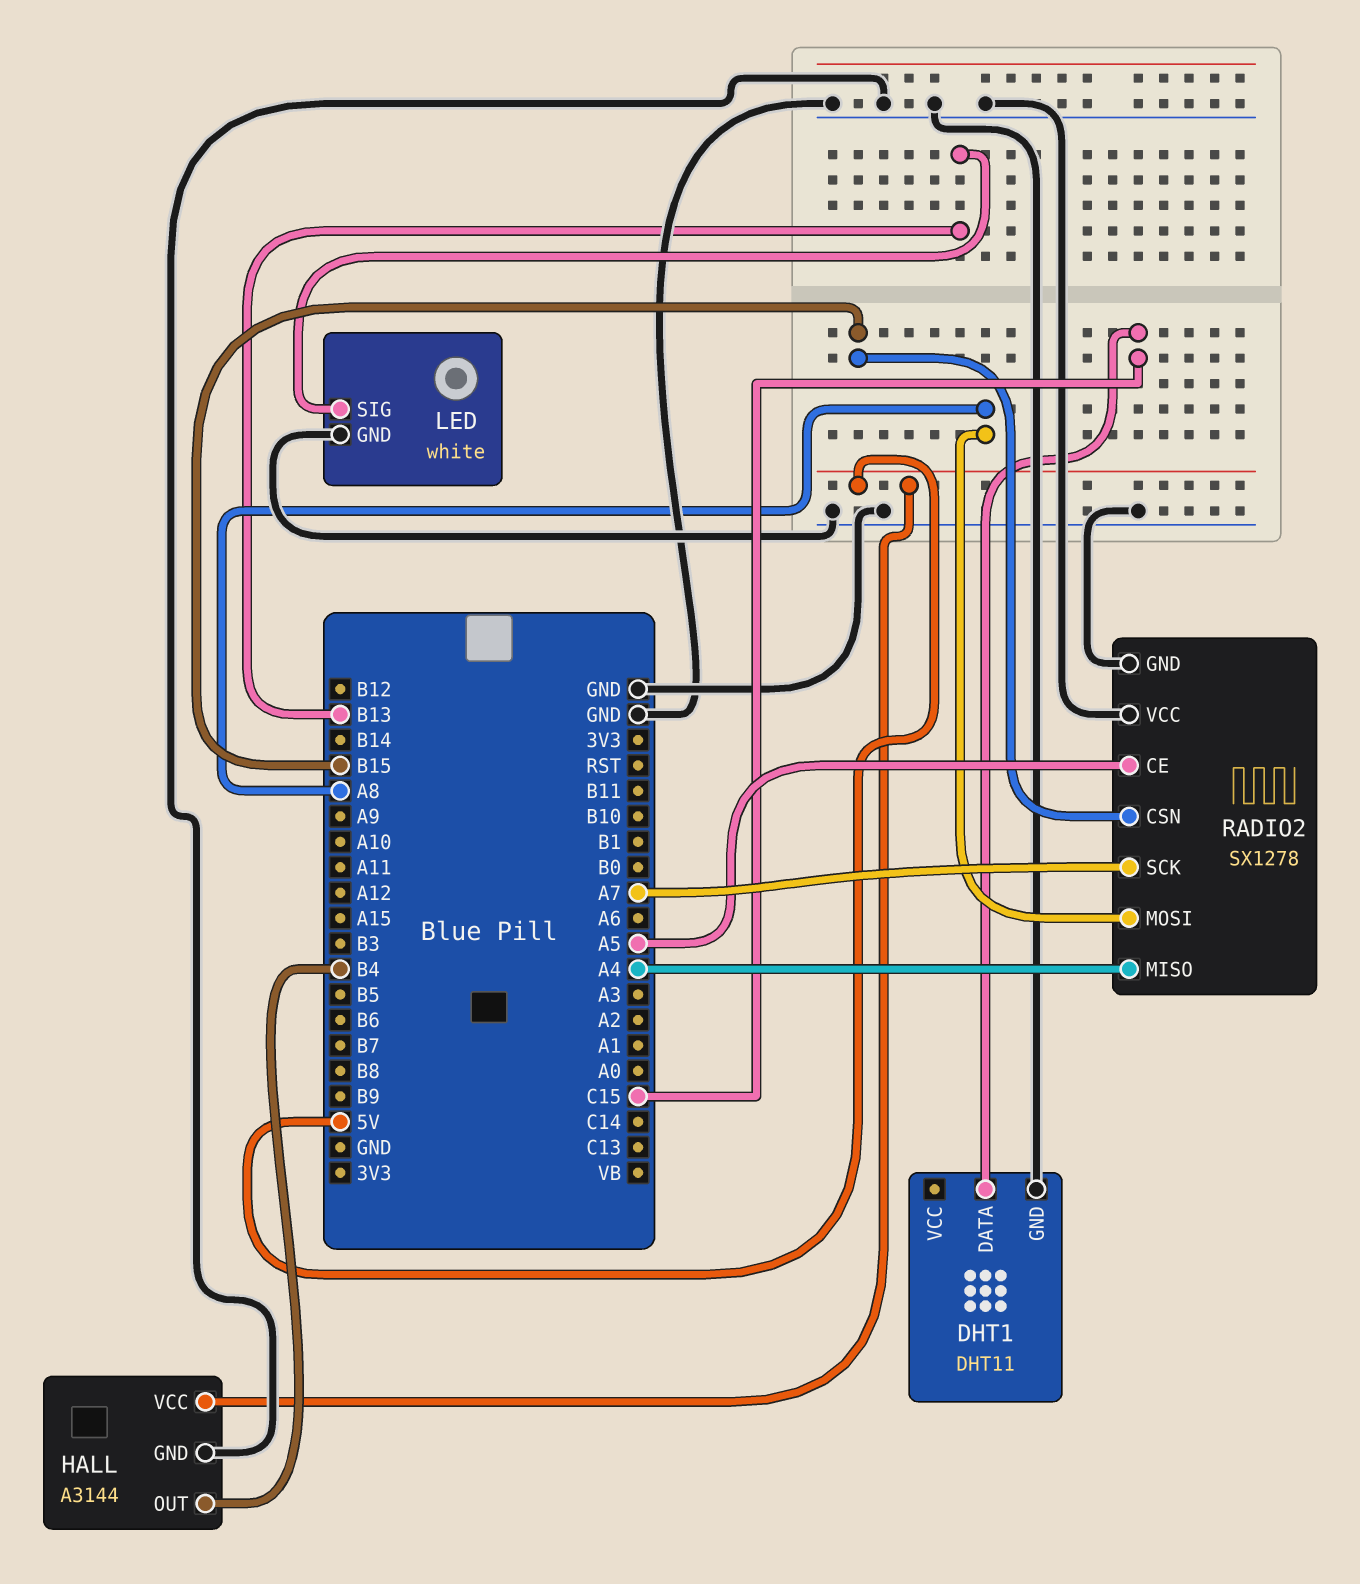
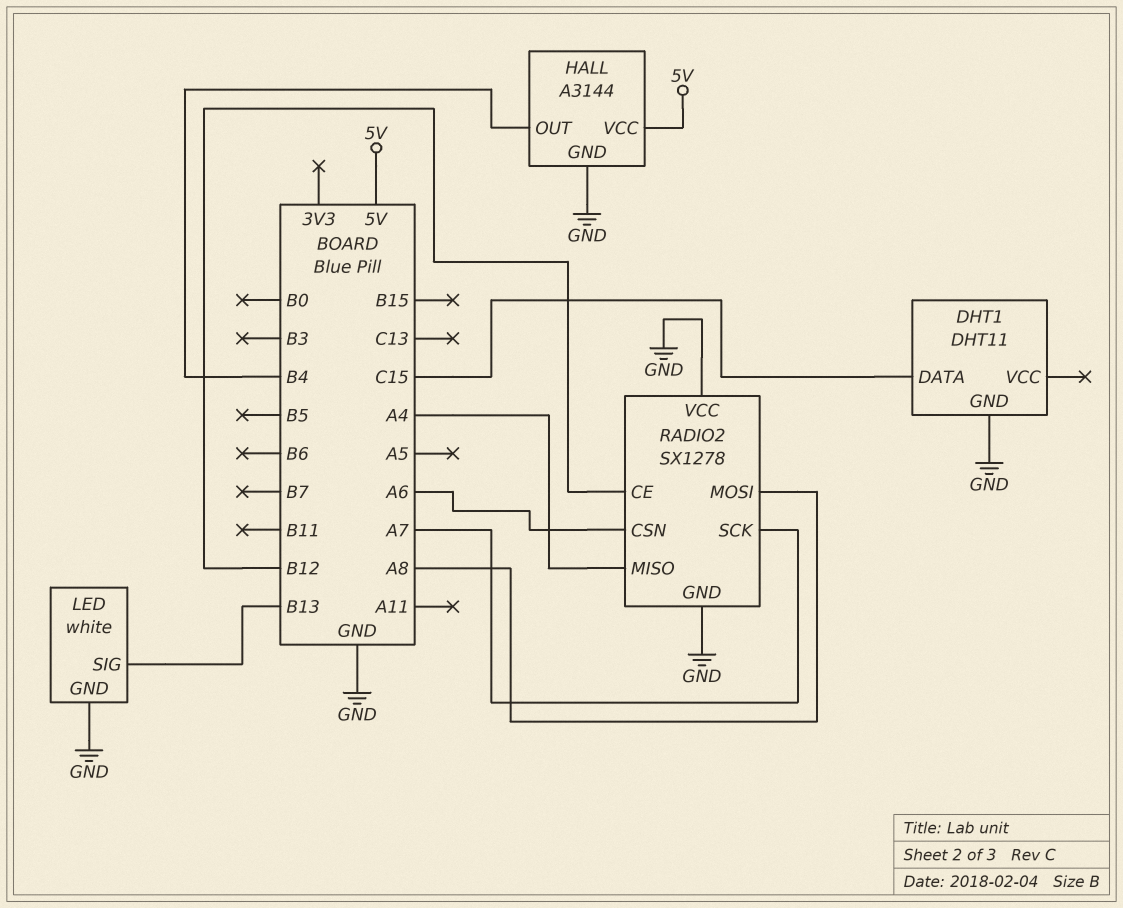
RADIO2 pin CE: A5 -> B12
RADIO2 pin CSN: B15 -> A6

